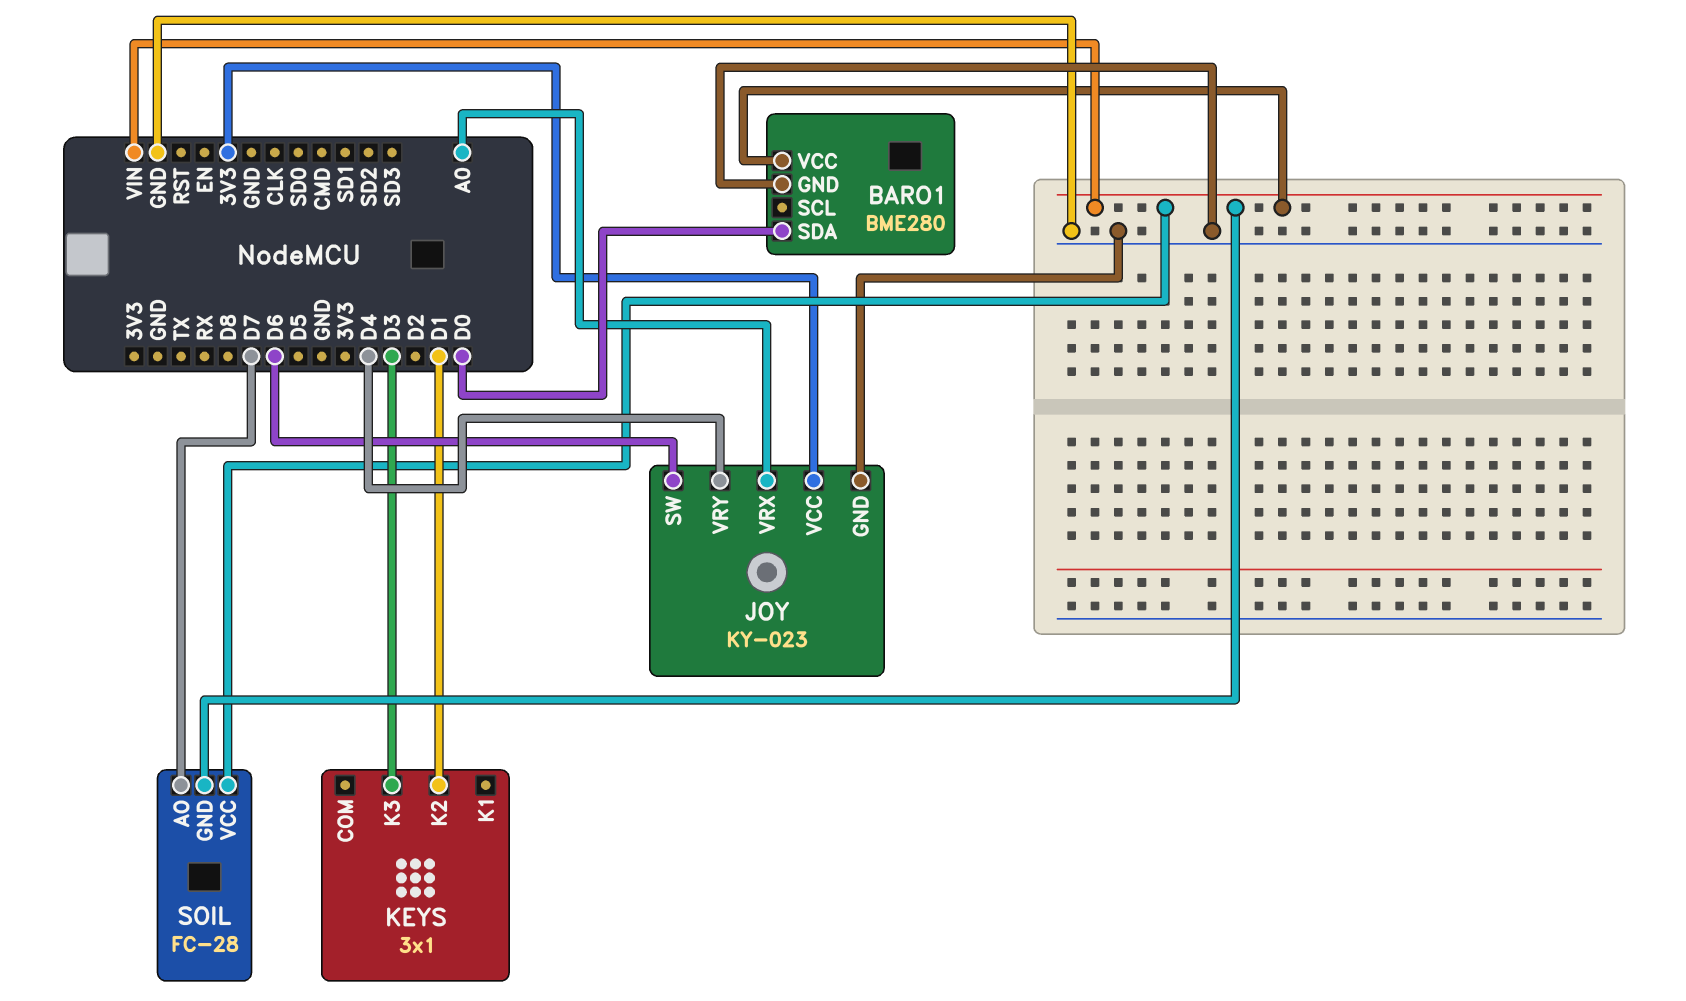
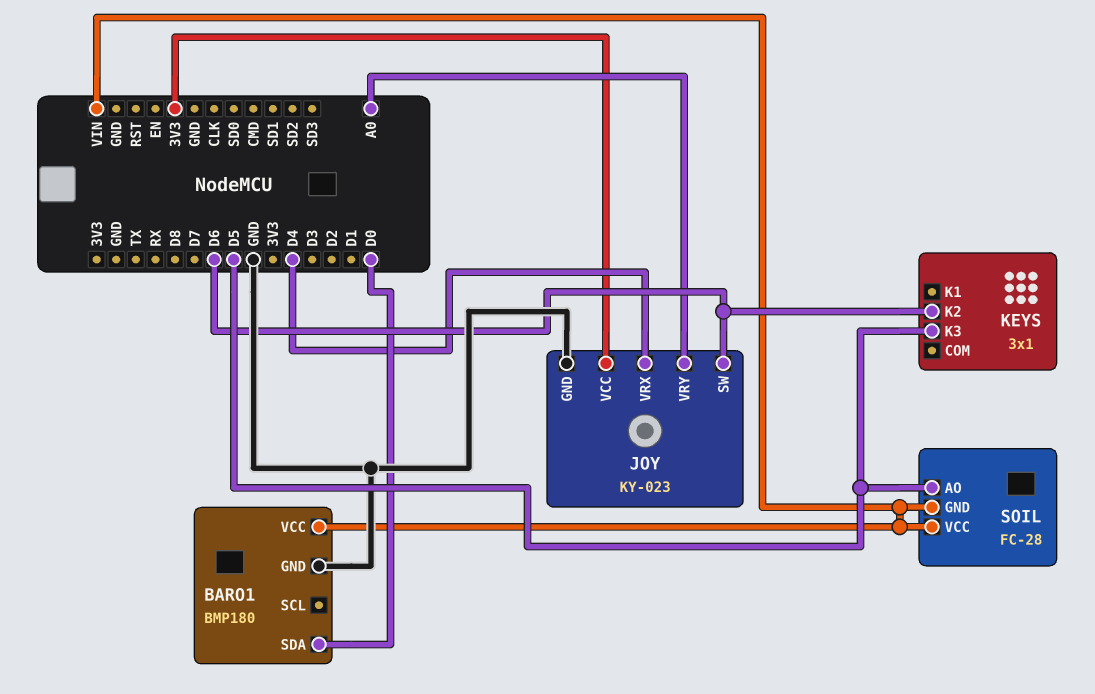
BARO1: BME280 -> BMP180
JOY pin VRX: A0 -> D4
JOY pin VRY: D4 -> A0
KEYS pin K2: D1 -> D6
KEYS pin K3: D3 -> D5
SOIL pin AO: D7 -> D5

